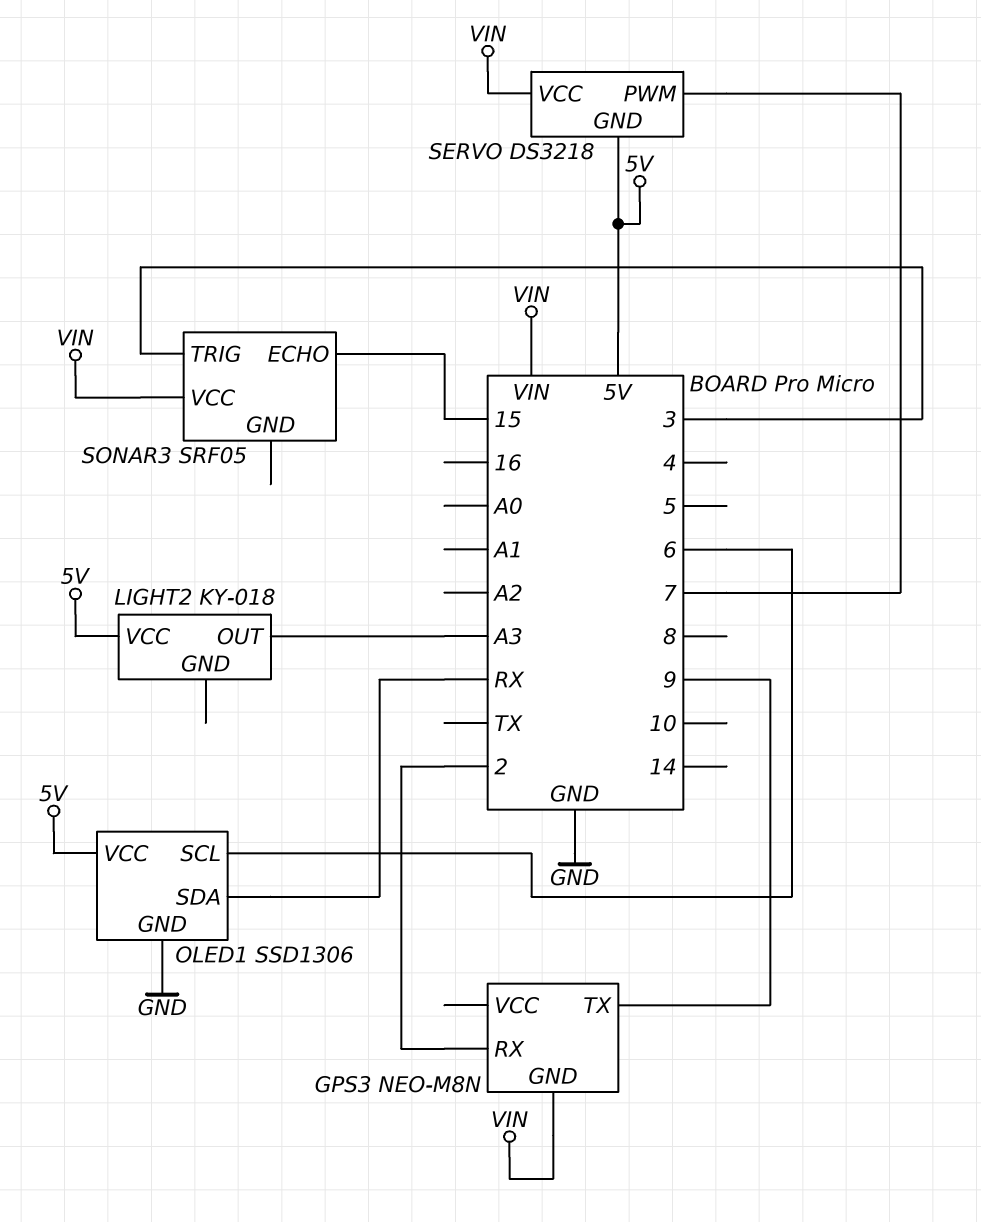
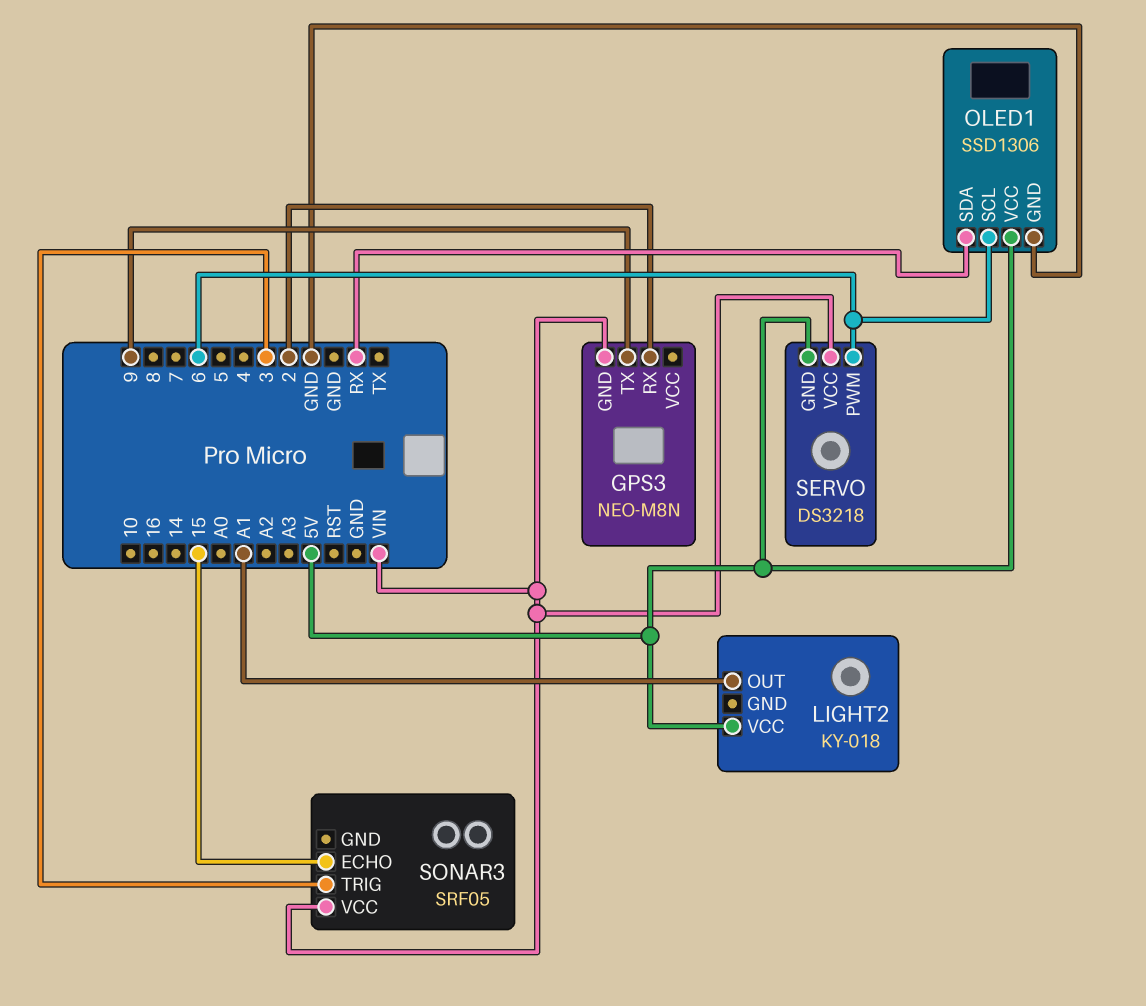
LIGHT2 pin OUT: A3 -> A1
SERVO pin PWM: 7 -> 6

